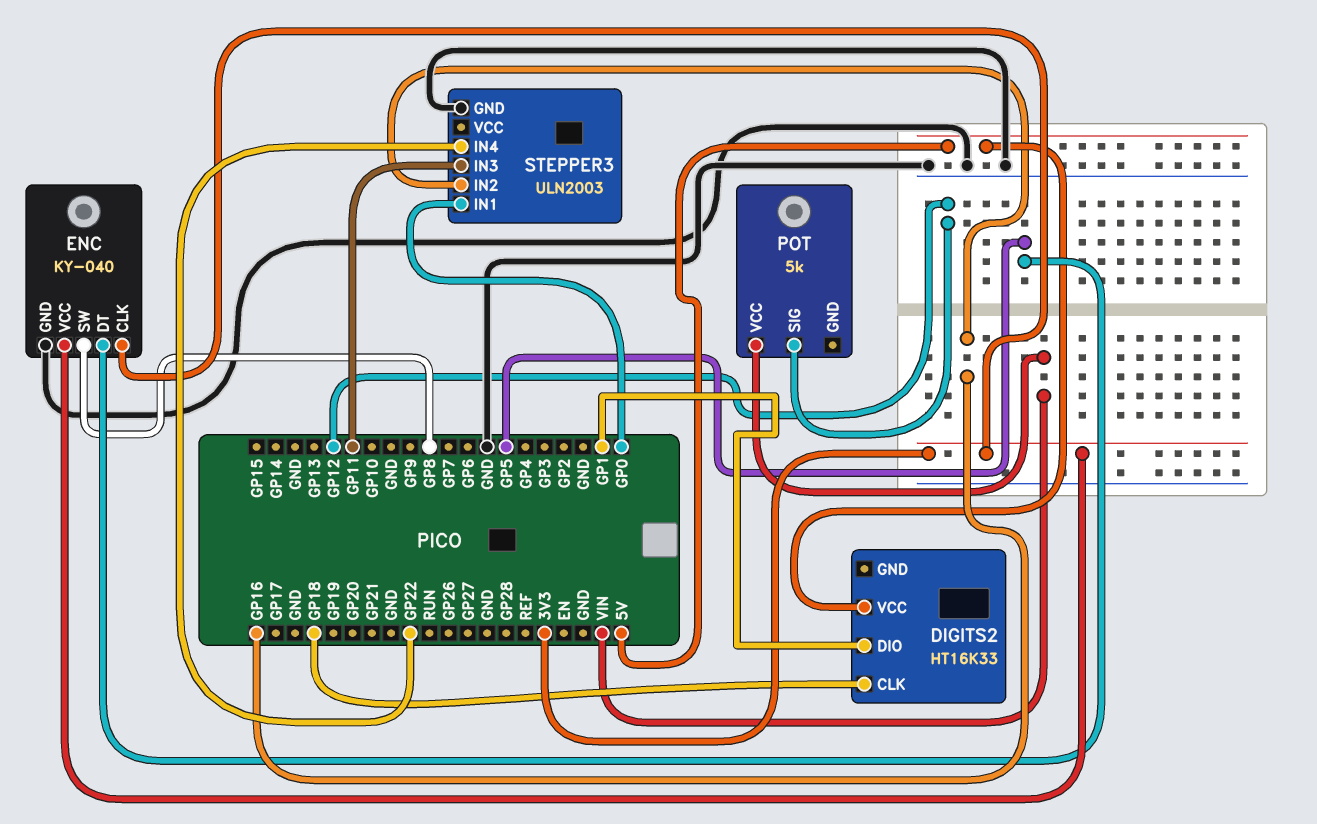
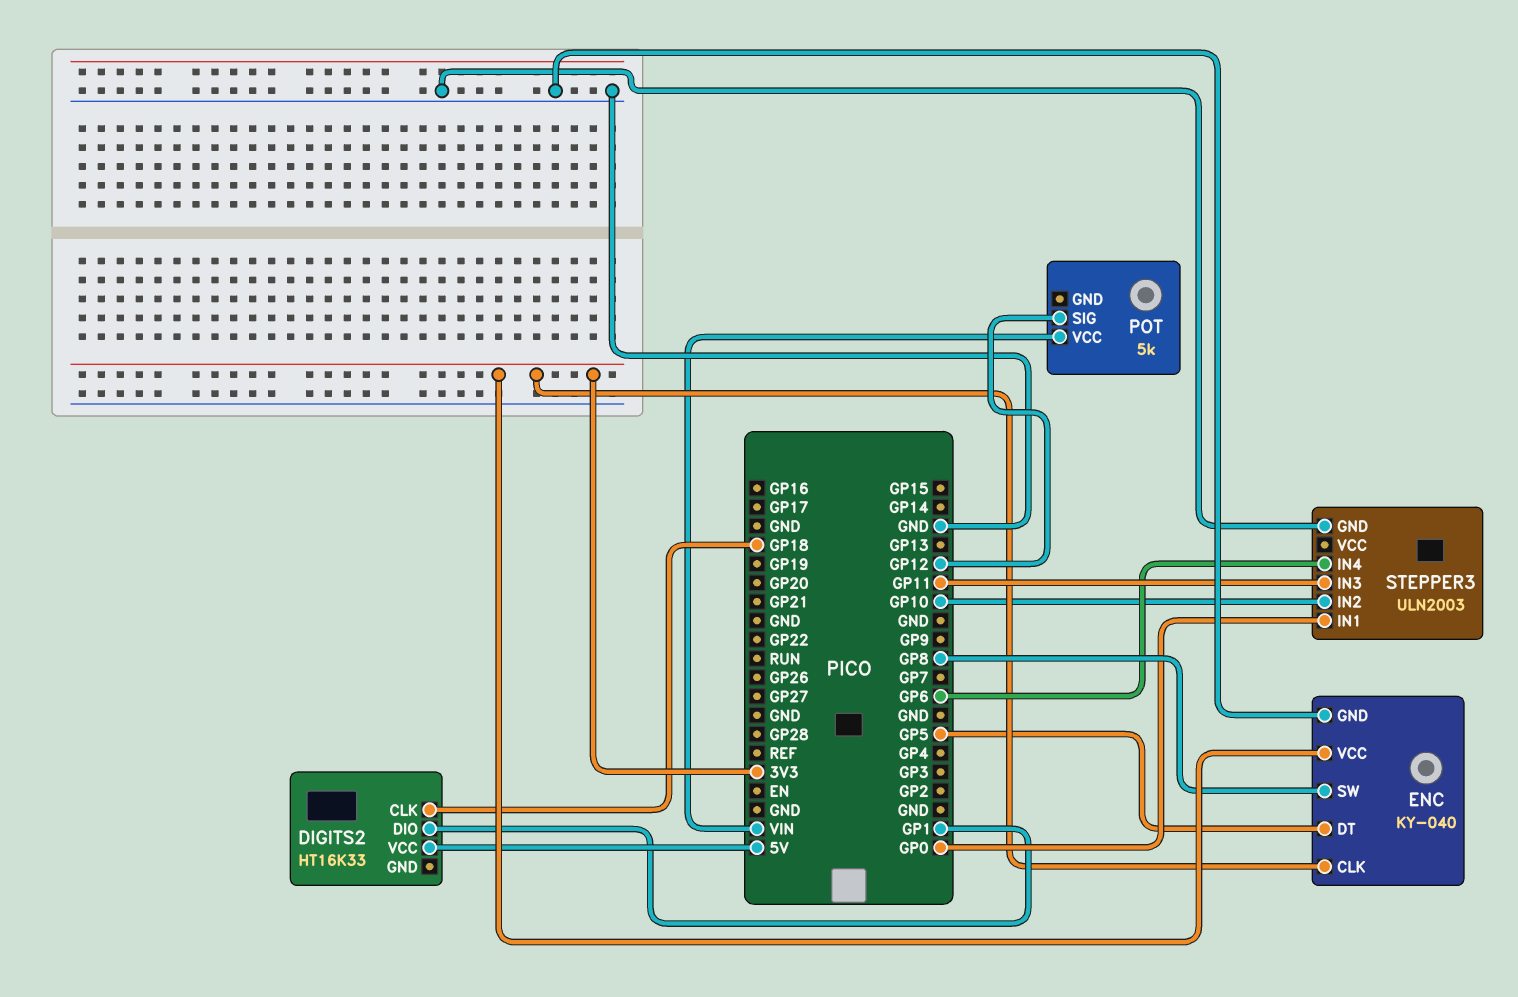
STEPPER3 pin IN2: GP16 -> GP10
STEPPER3 pin IN4: GP22 -> GP6

